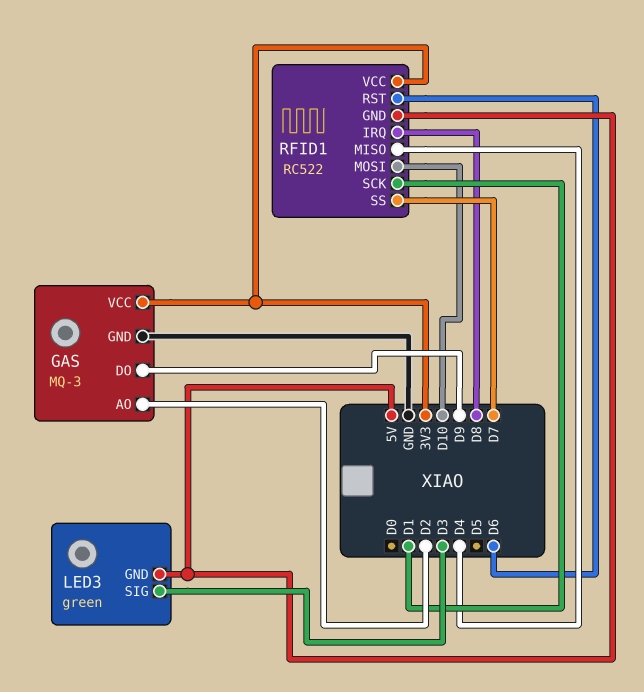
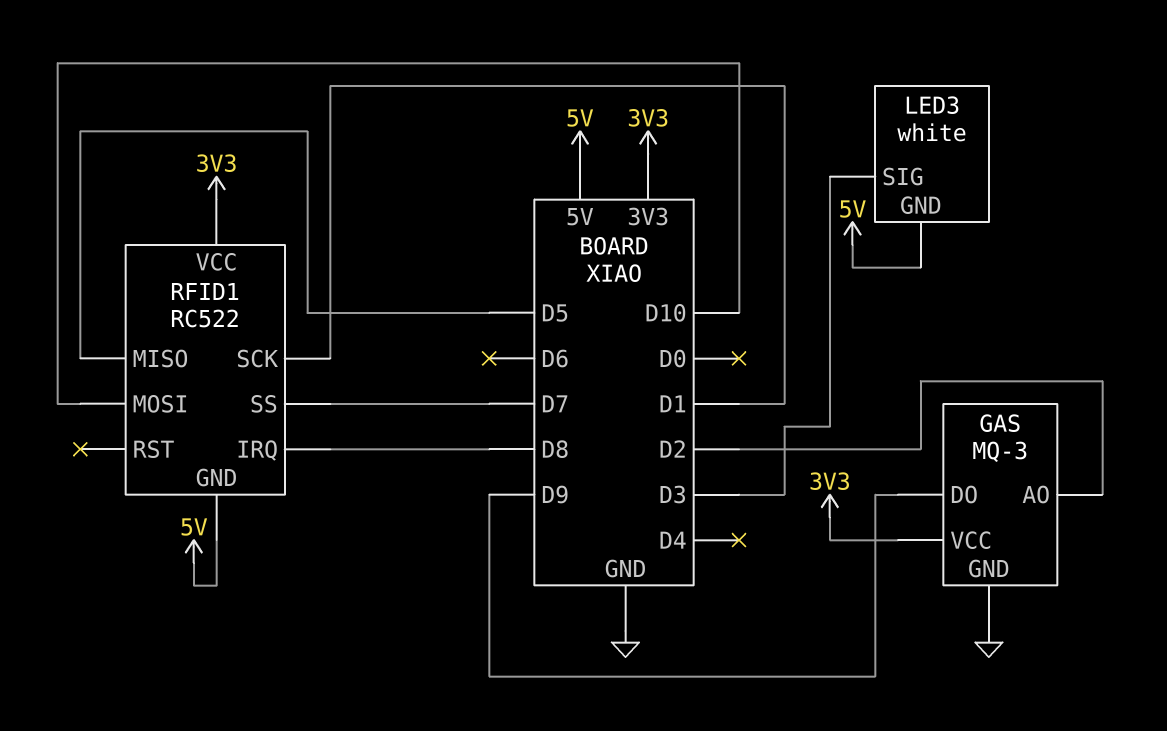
LED3: green -> white
RFID1 pin MISO: D4 -> D5
RFID1 pin RST: D6 -> none

